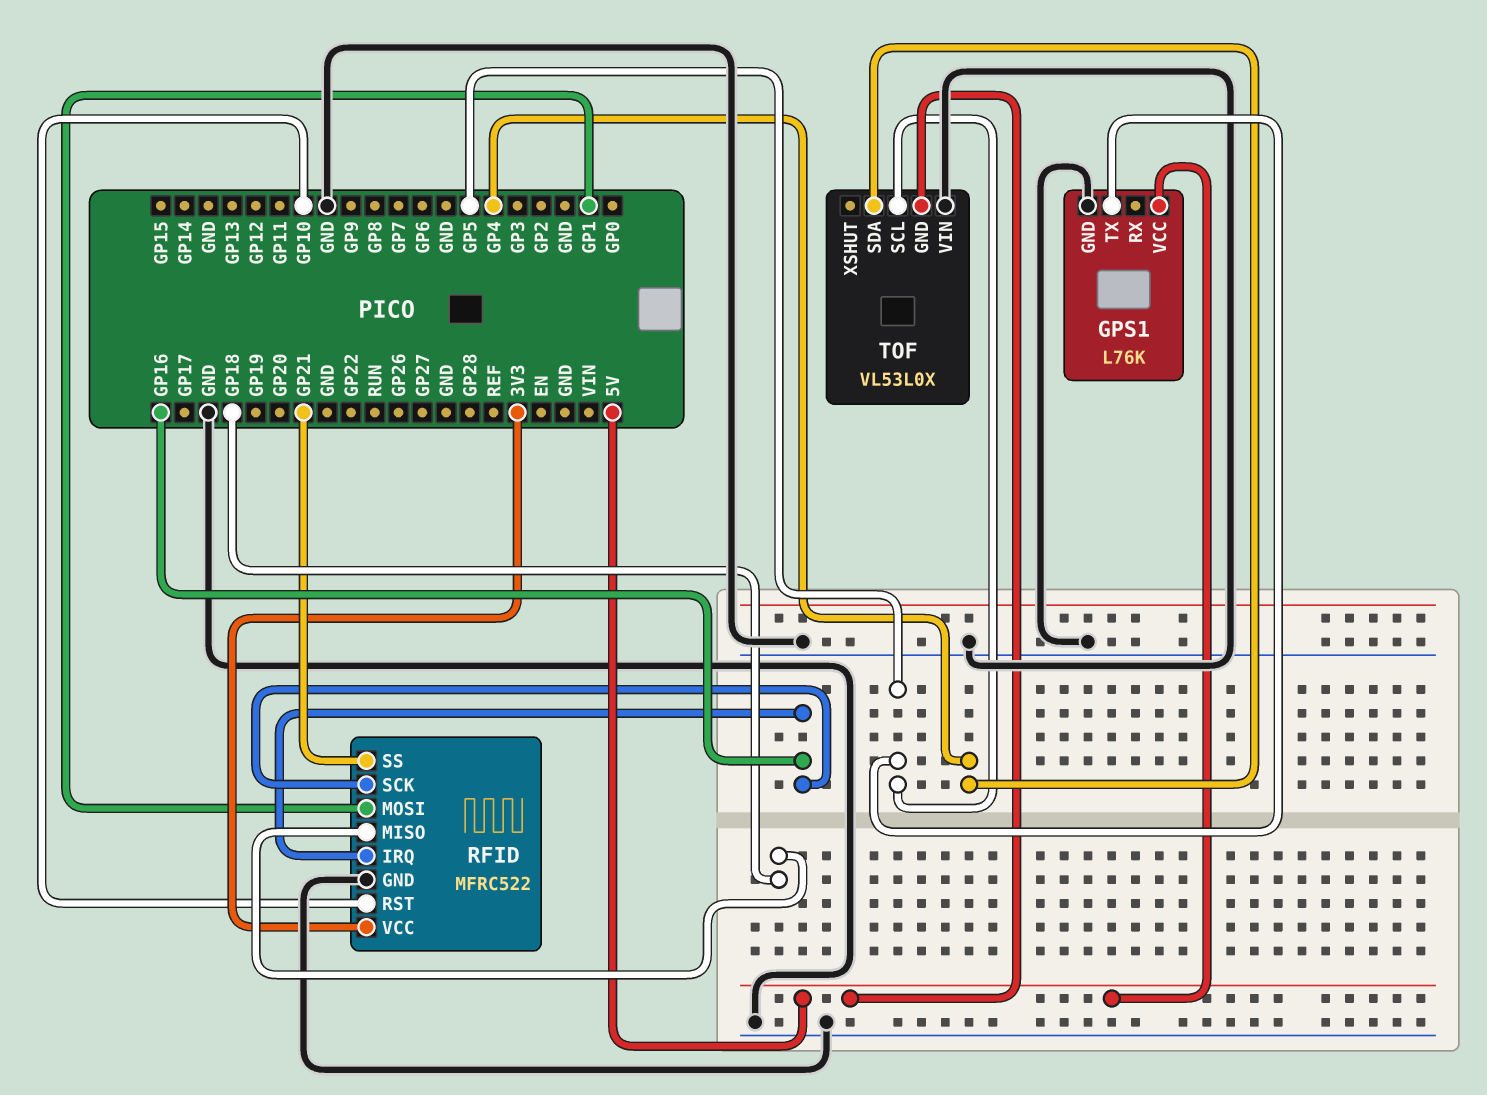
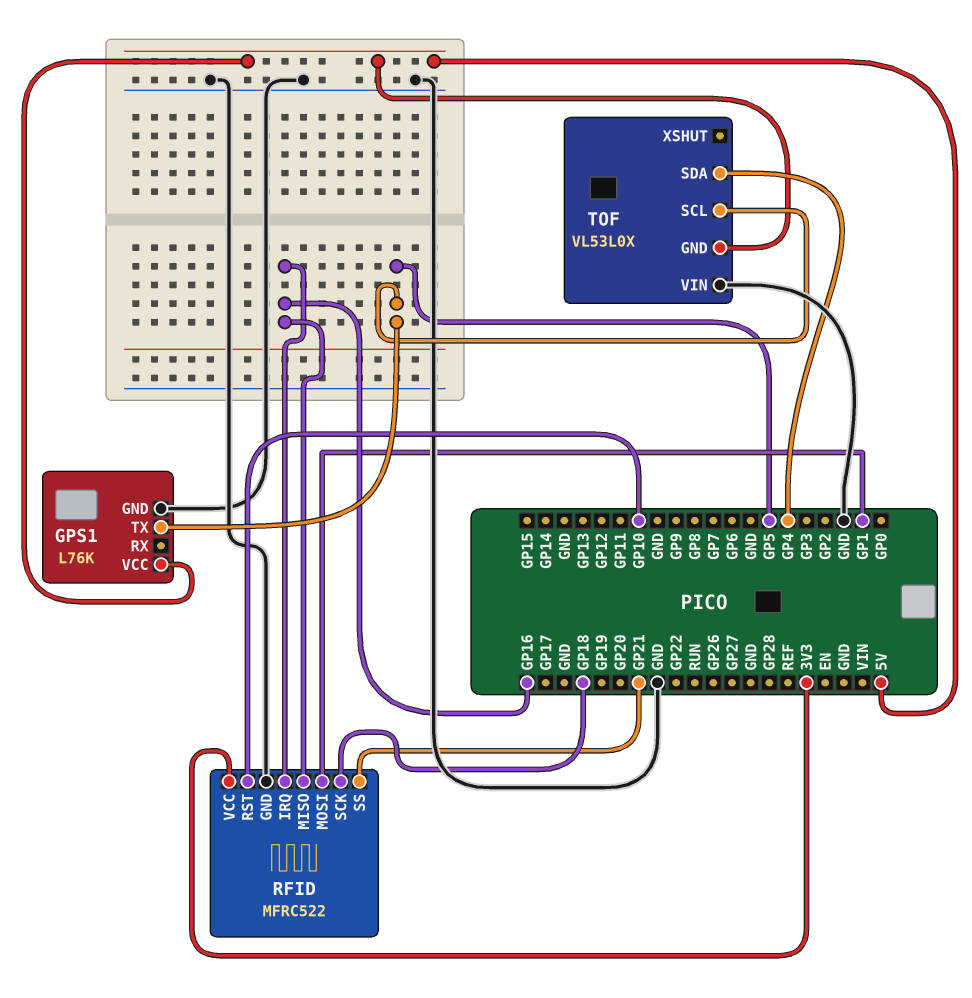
RFID pin MISO: GP18 -> GP16
RFID pin SCK: GP16 -> GP18

